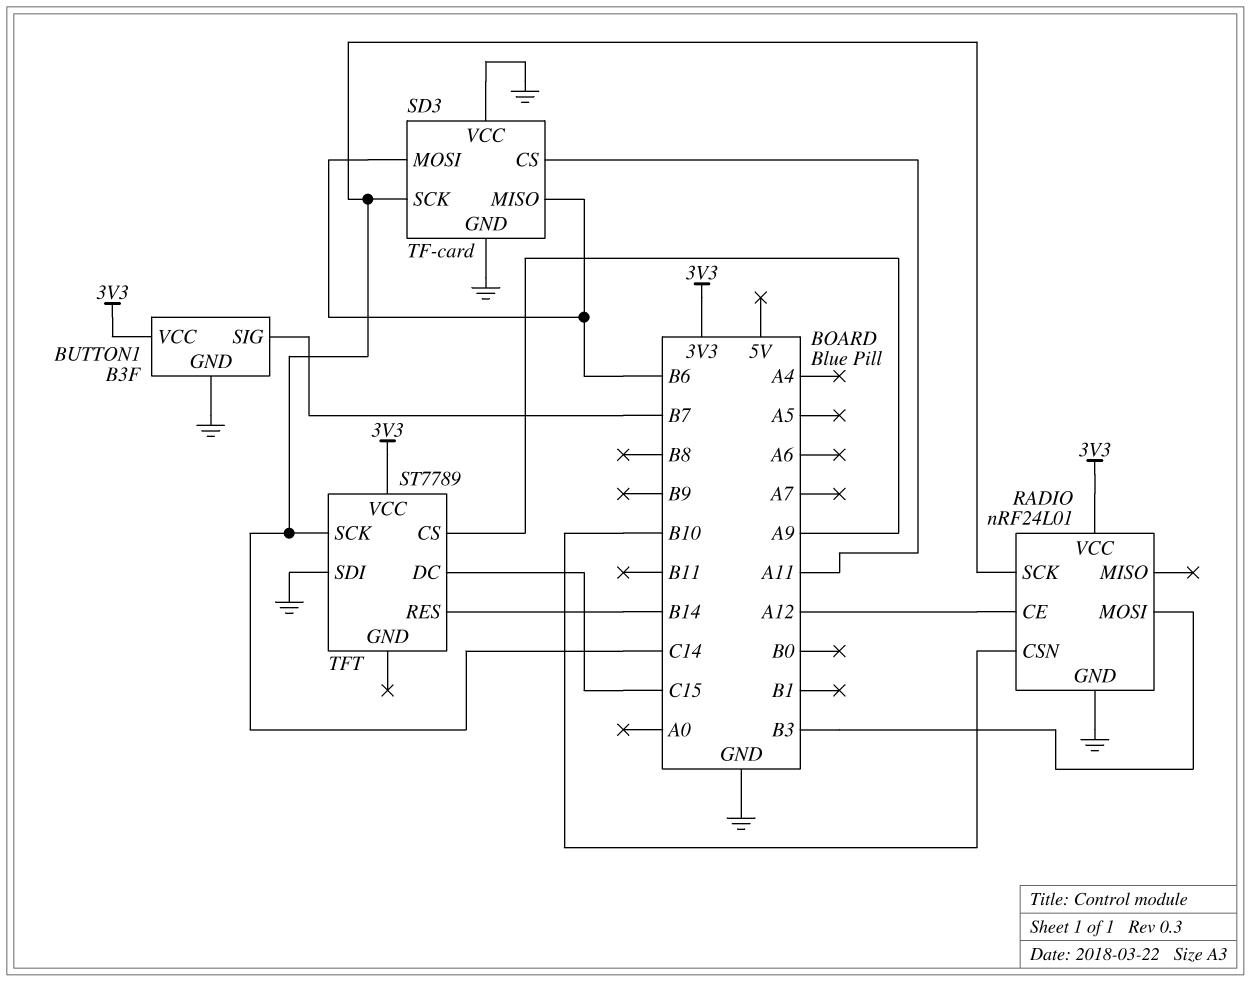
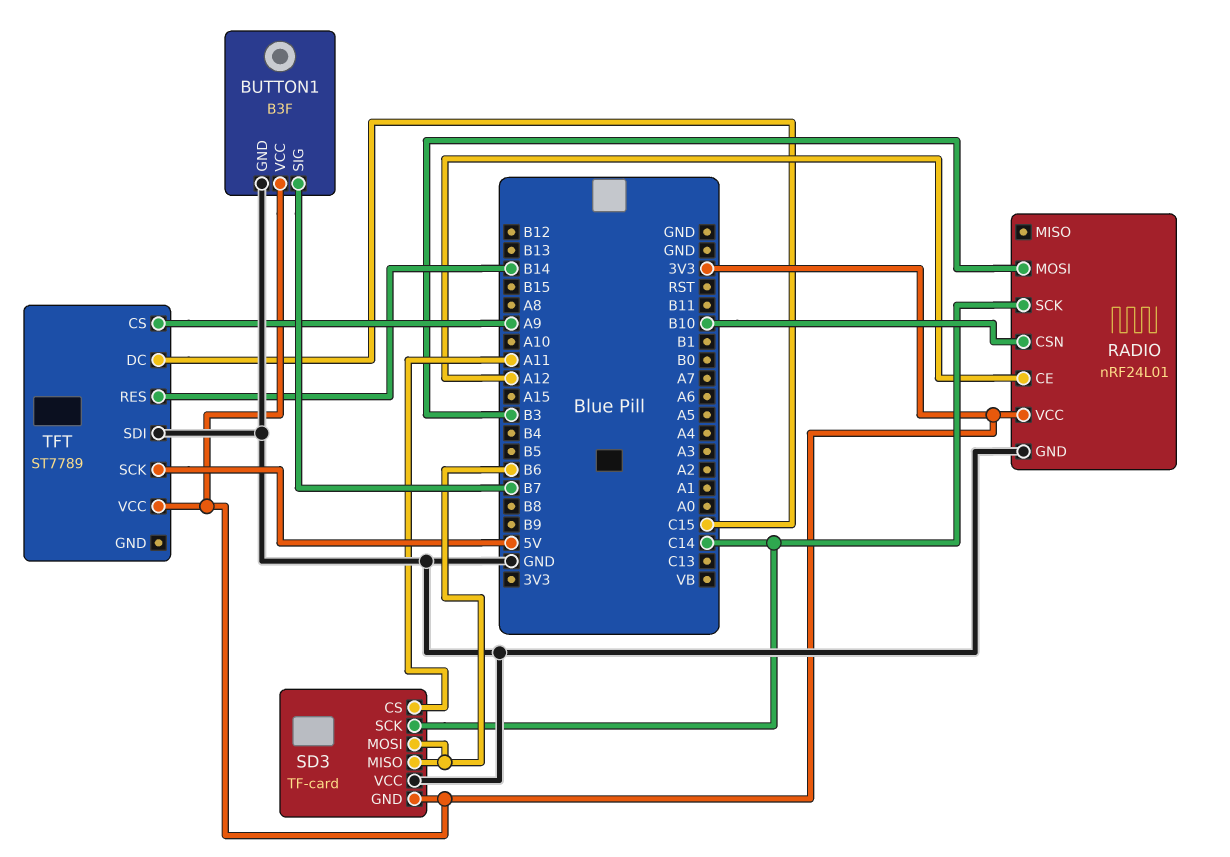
SD3 pin GND: GND -> 3V3
TFT pin SCK: C14 -> 5V

